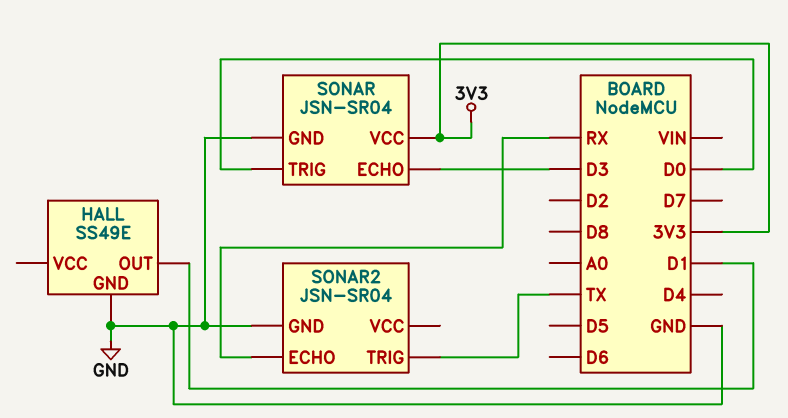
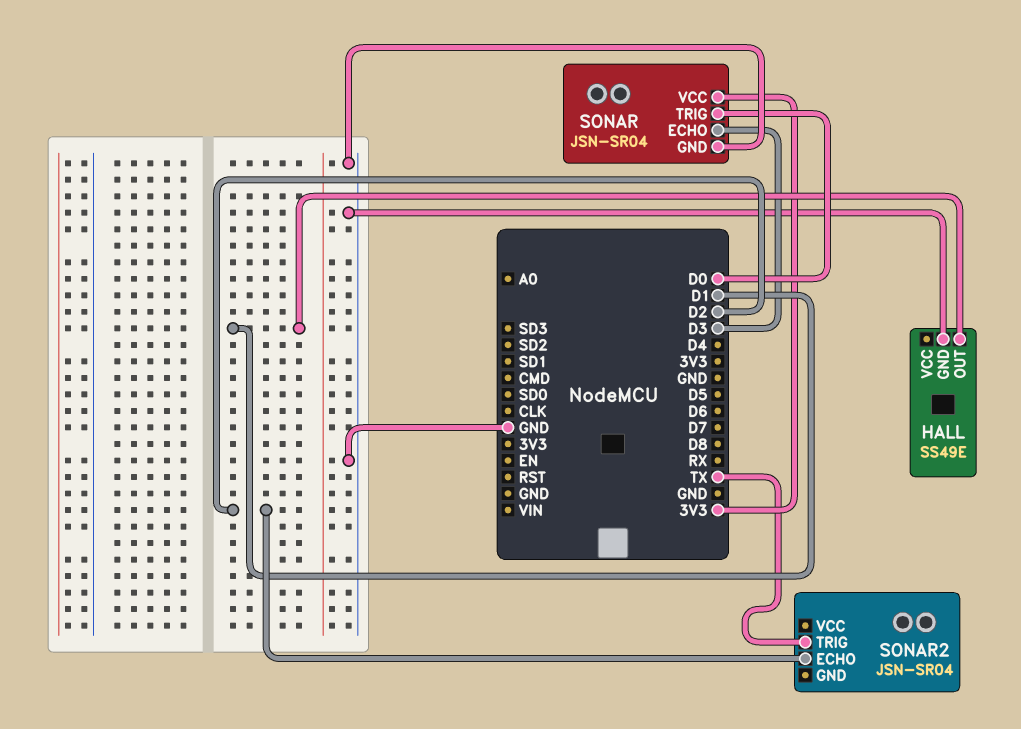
SONAR2 pin ECHO: RX -> D2
SONAR2 pin GND: GND -> none

